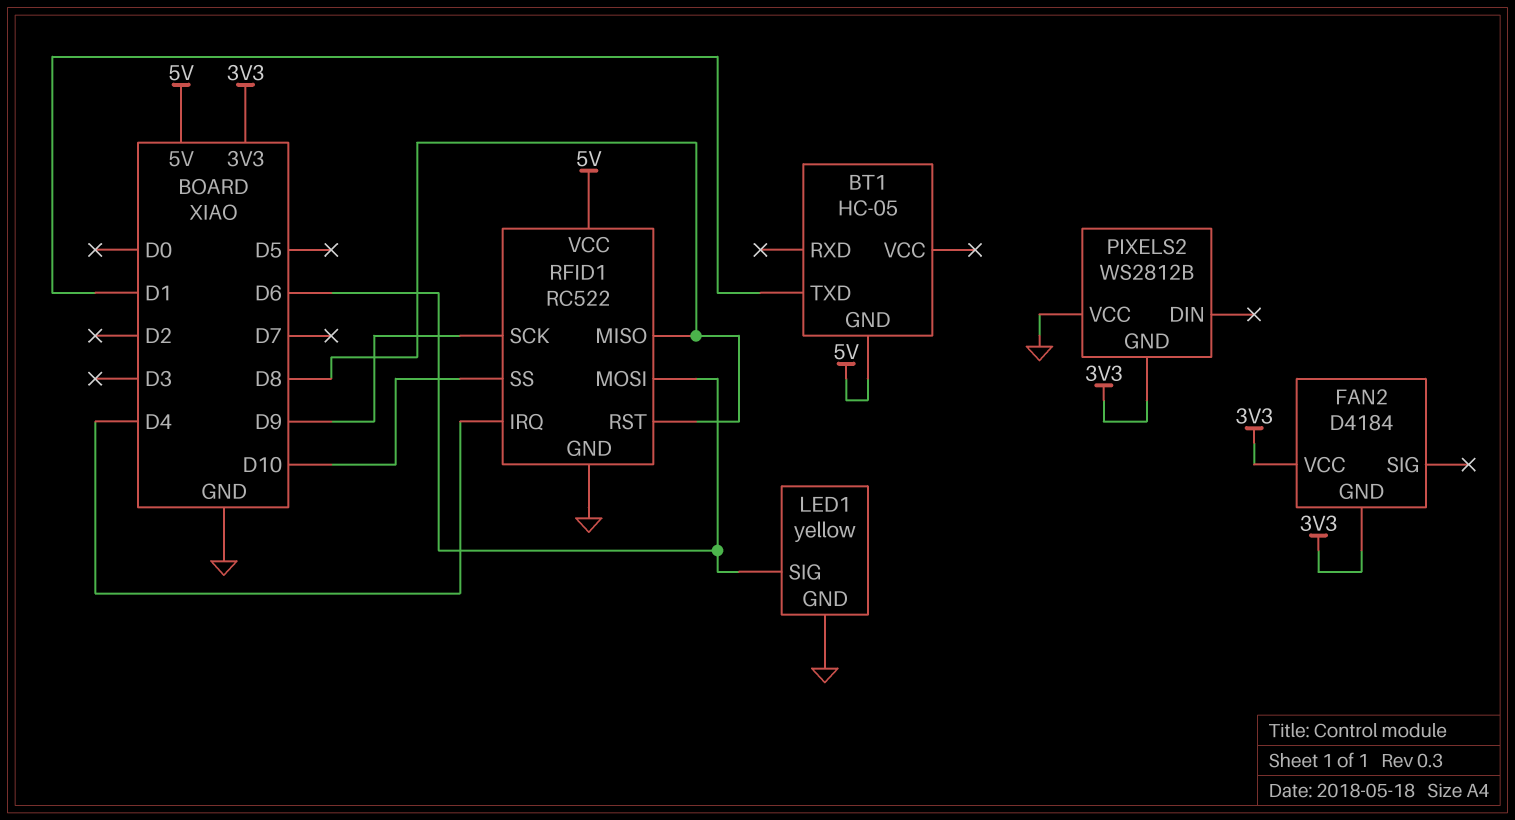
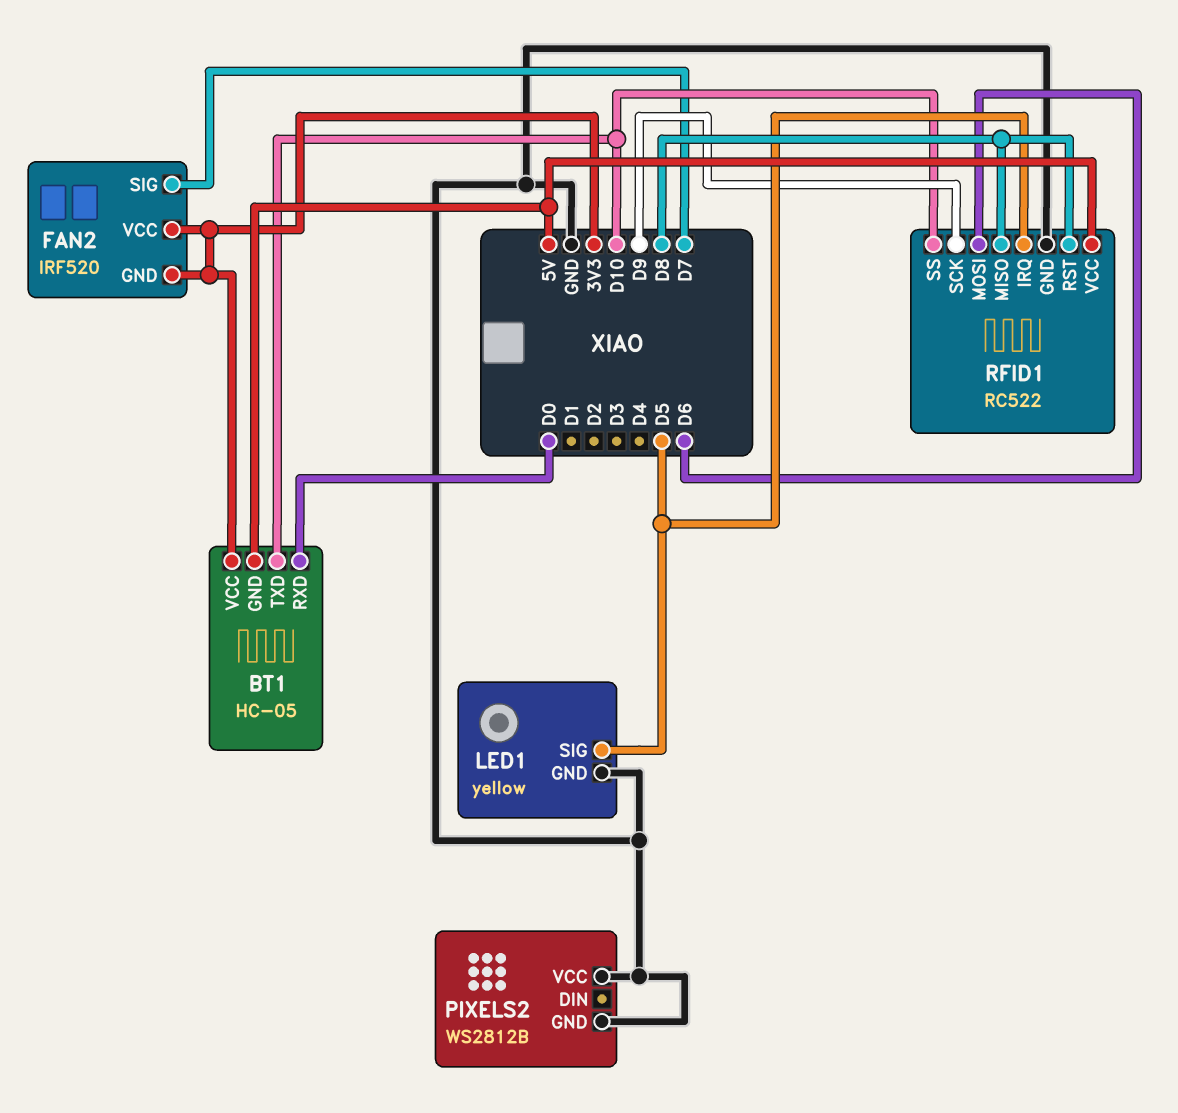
BT1 pin RXD: none -> D0
BT1 pin TXD: D1 -> D10
BT1 pin VCC: none -> 3V3
FAN2: D4184 -> IRF520
FAN2 pin SIG: none -> D7
LED1 pin SIG: D6 -> D5
PIXELS2 pin GND: 3V3 -> GND
RFID1 pin IRQ: D4 -> D5

